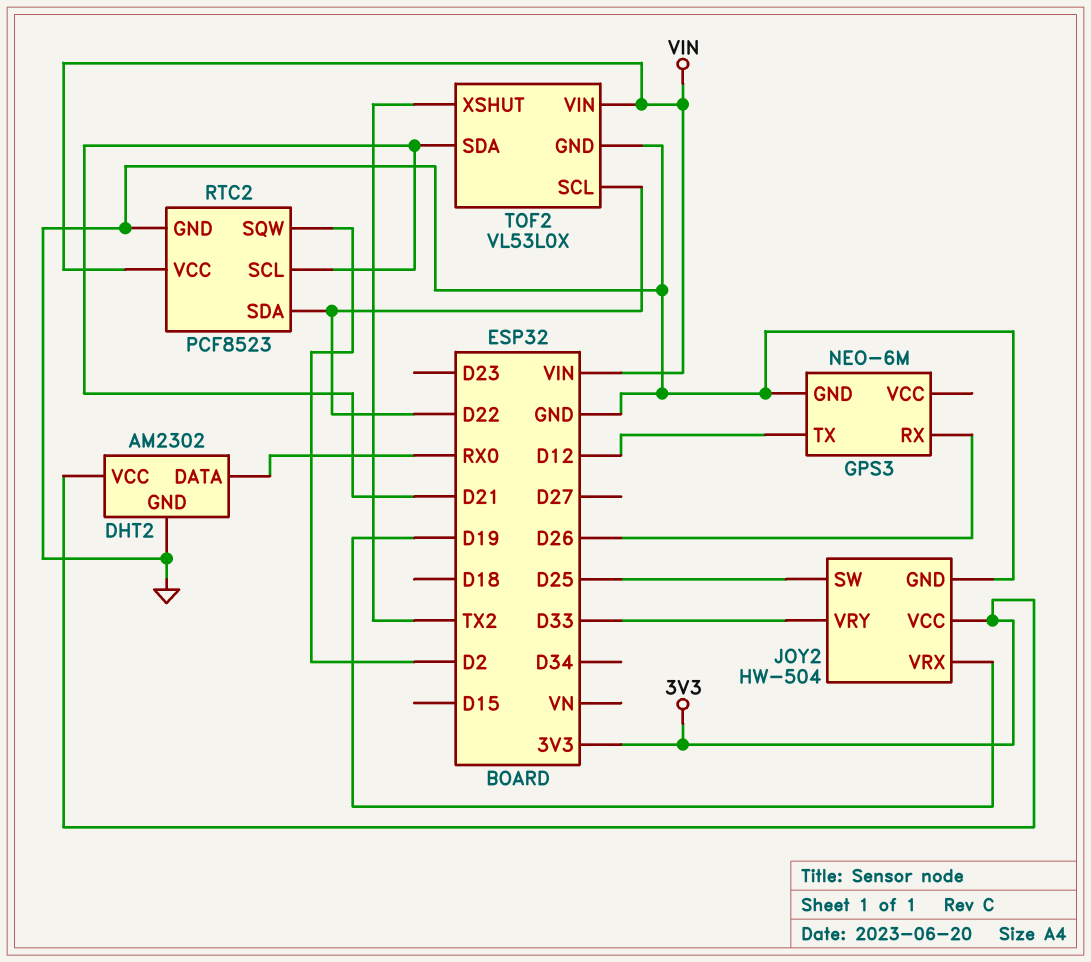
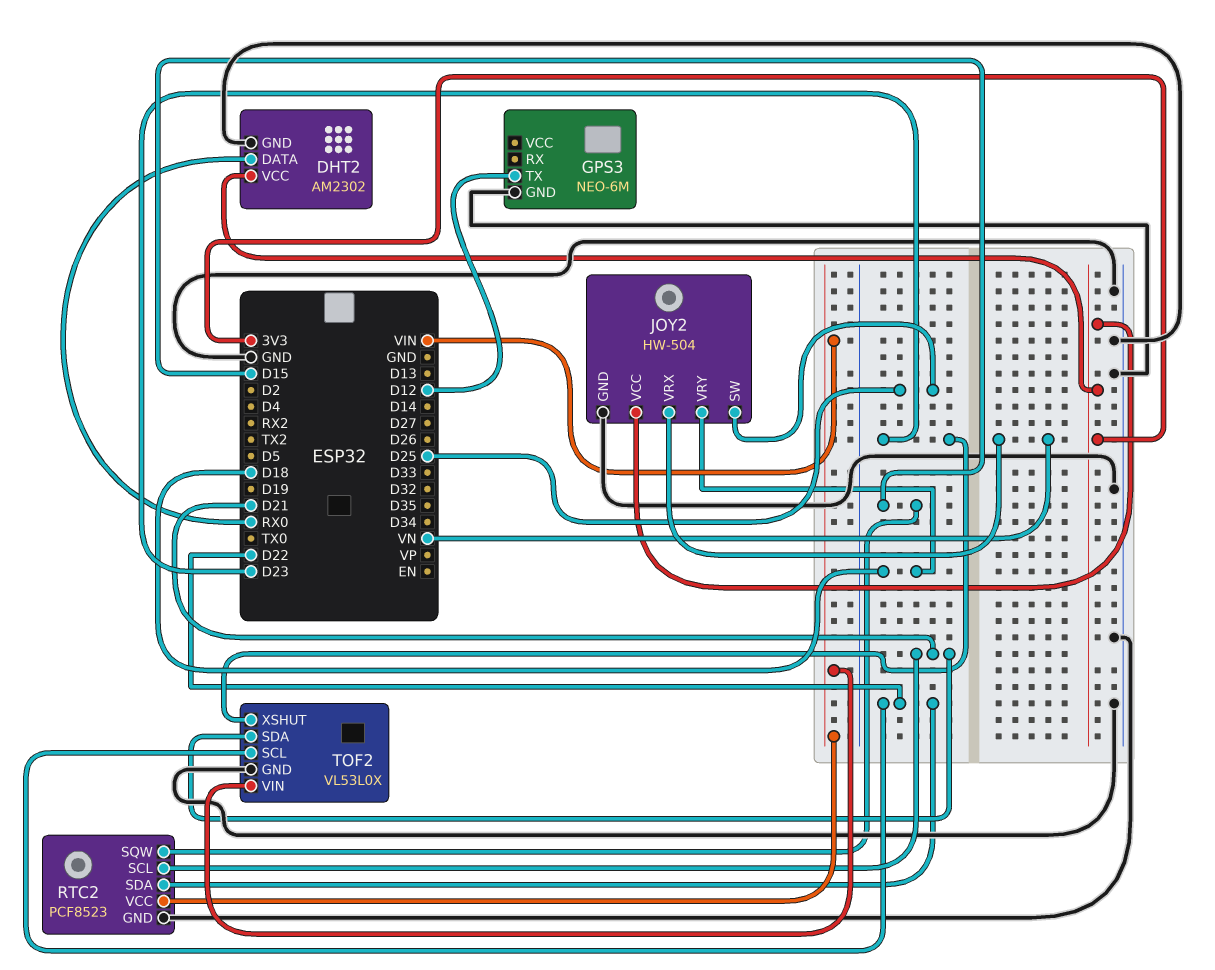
GPS3 pin RX: D26 -> none
JOY2 pin VRX: D19 -> VN
JOY2 pin VRY: D33 -> D18
RTC2 pin SQW: D2 -> D15
TOF2 pin XSHUT: TX2 -> D23

